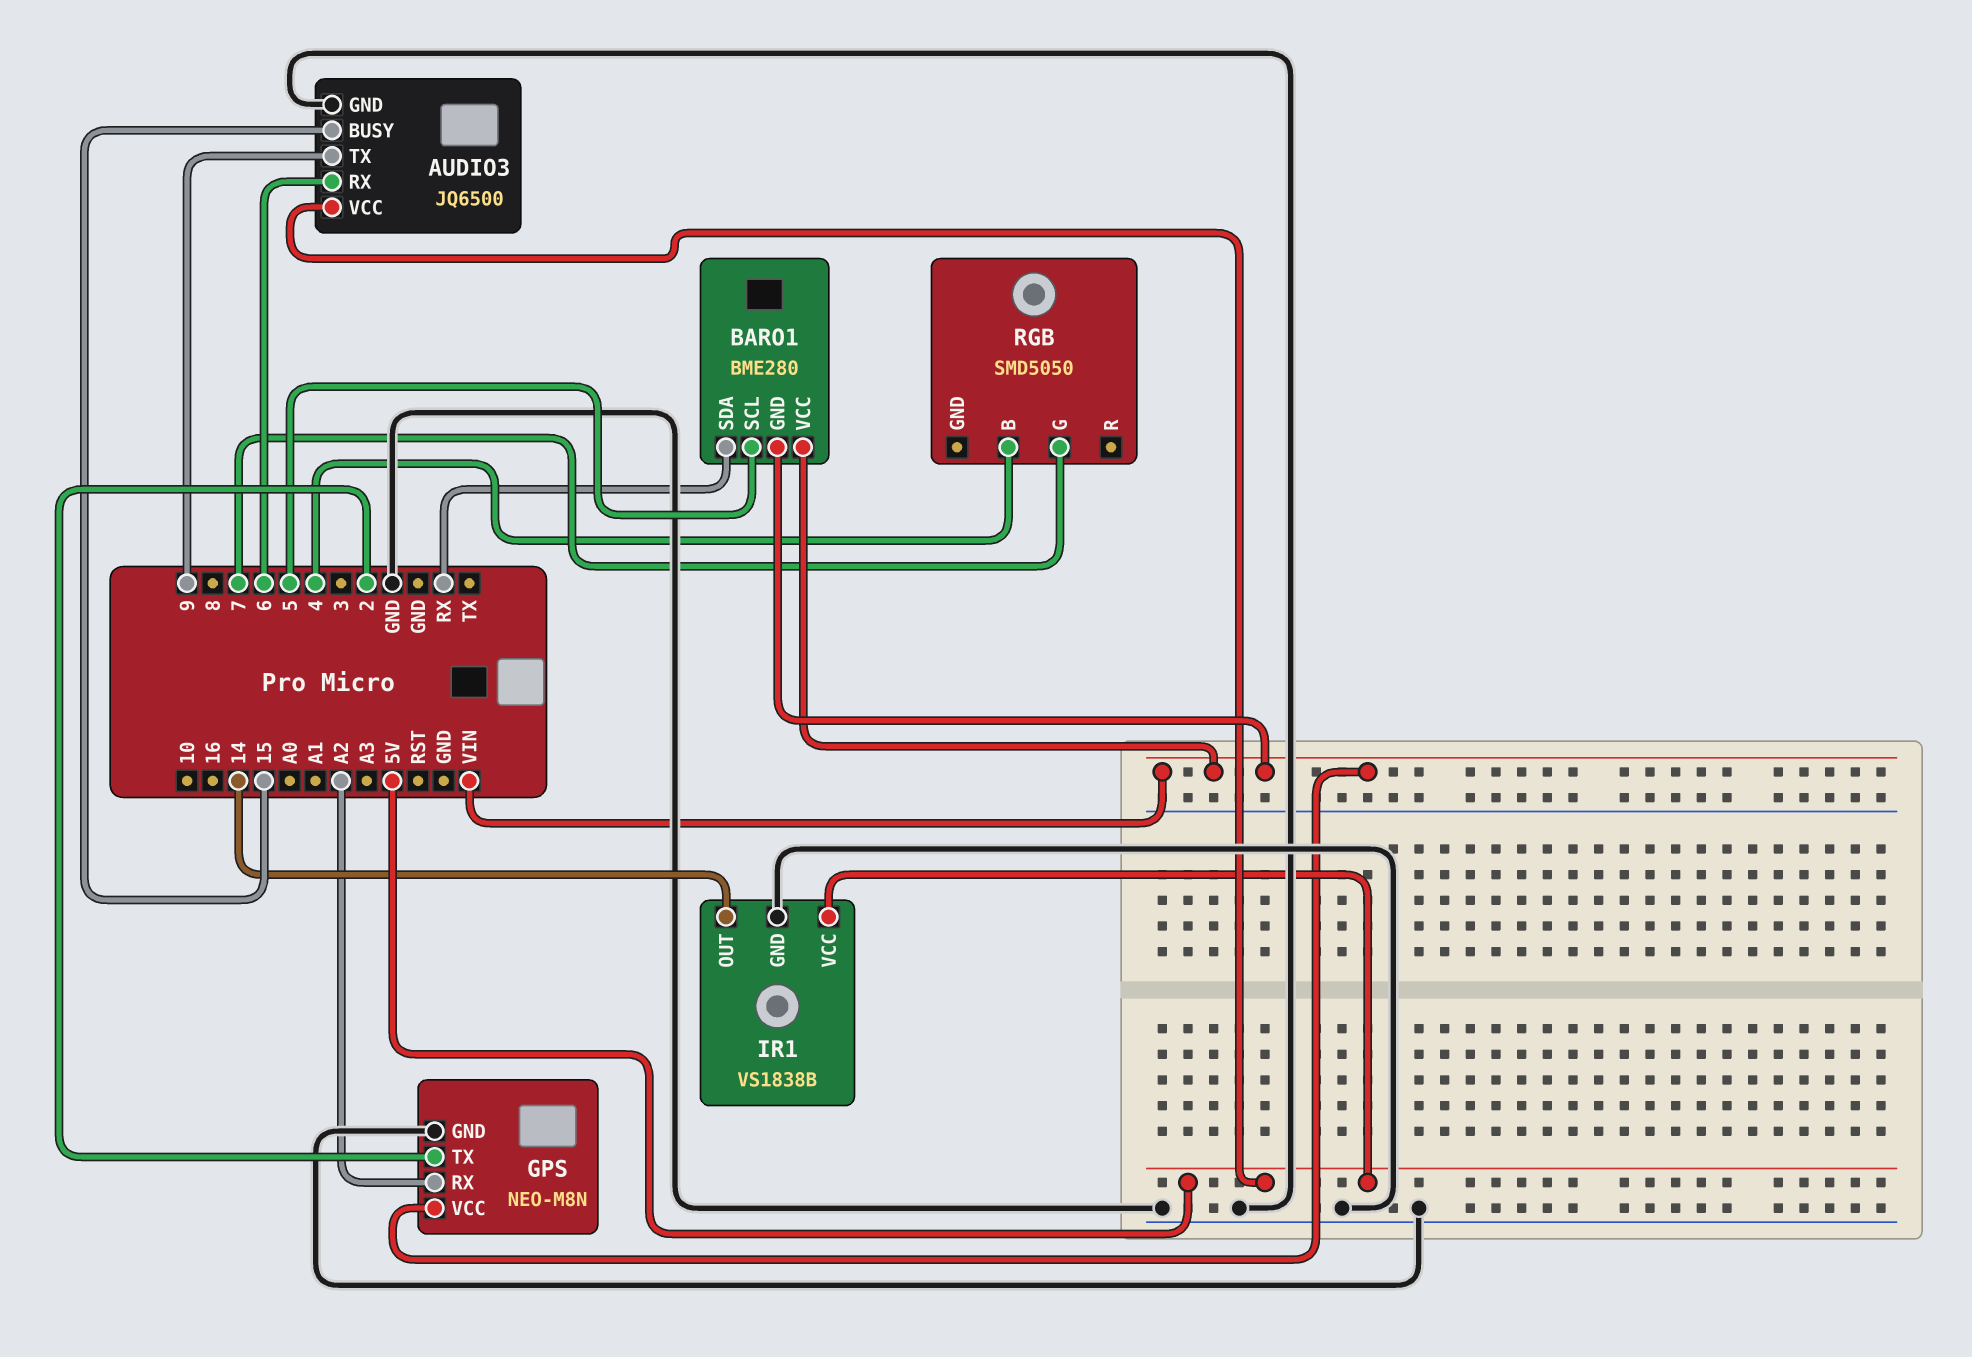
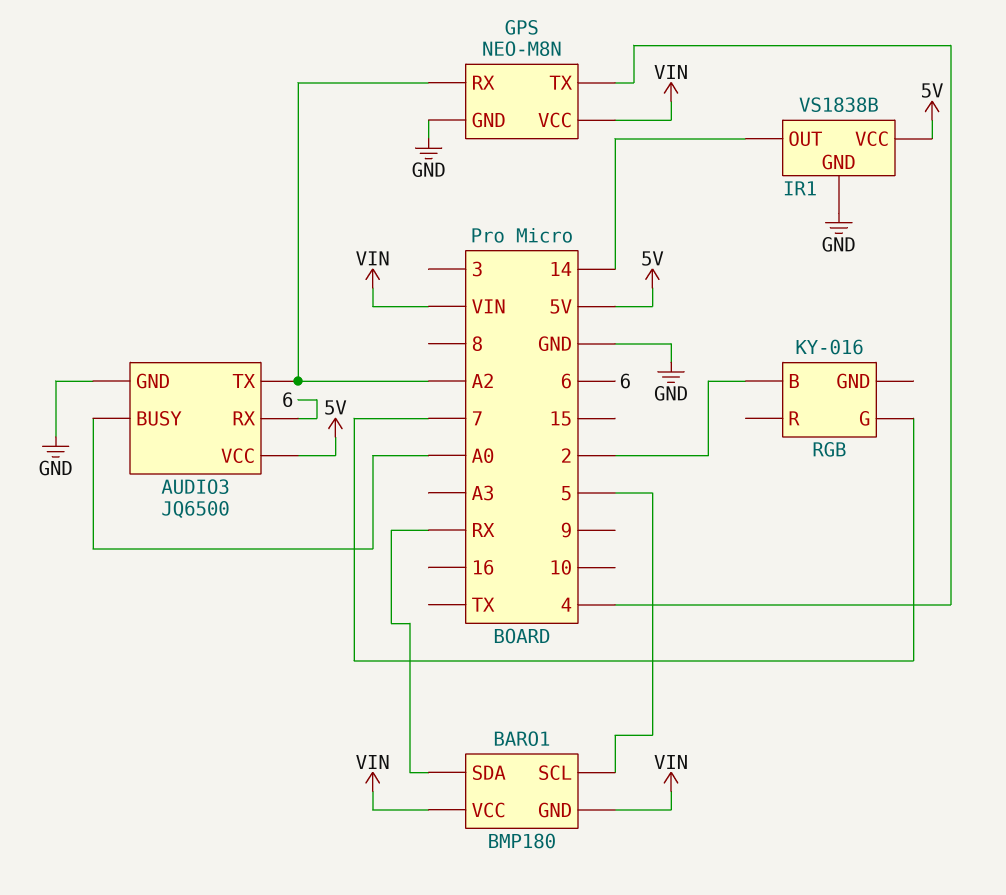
AUDIO3 pin BUSY: 15 -> A0
AUDIO3 pin TX: 9 -> A2
BARO1: BME280 -> BMP180
GPS pin TX: 2 -> 4
RGB: SMD5050 -> KY-016
RGB pin B: 4 -> 2

